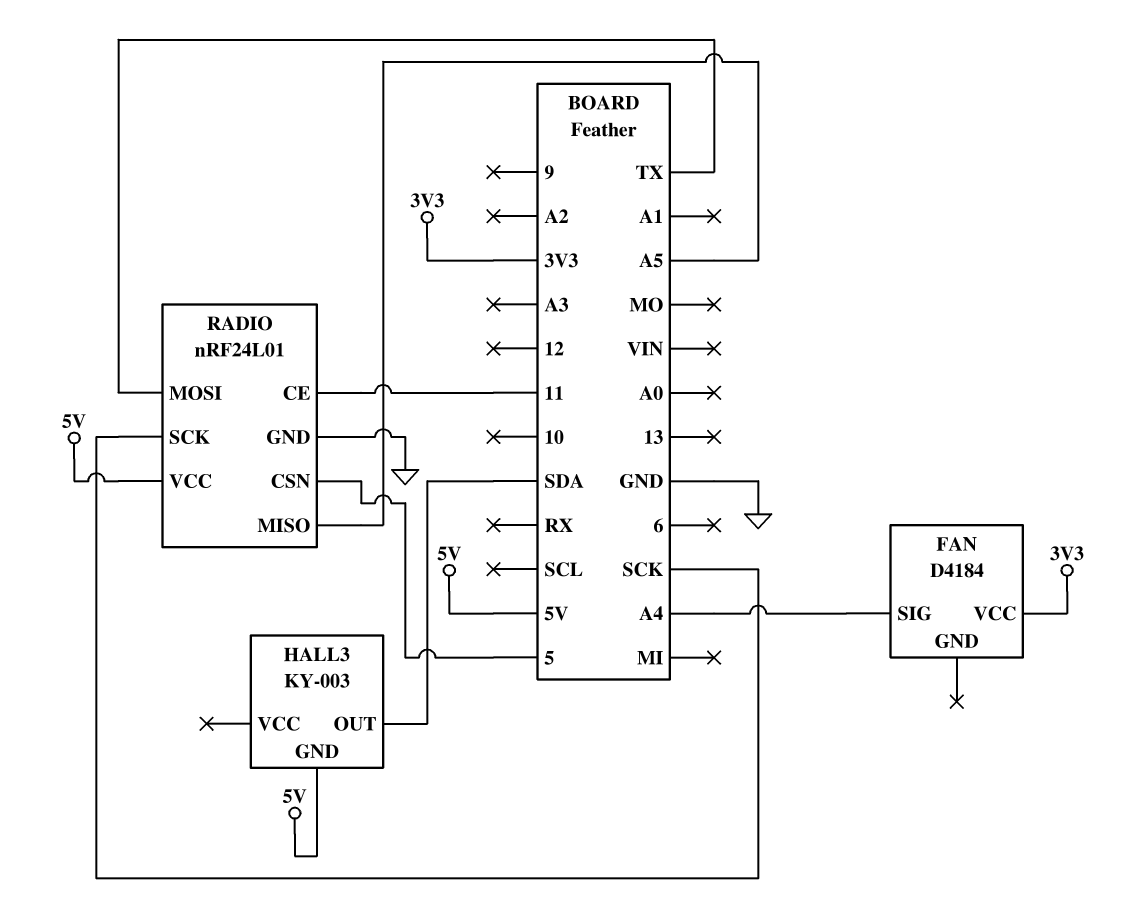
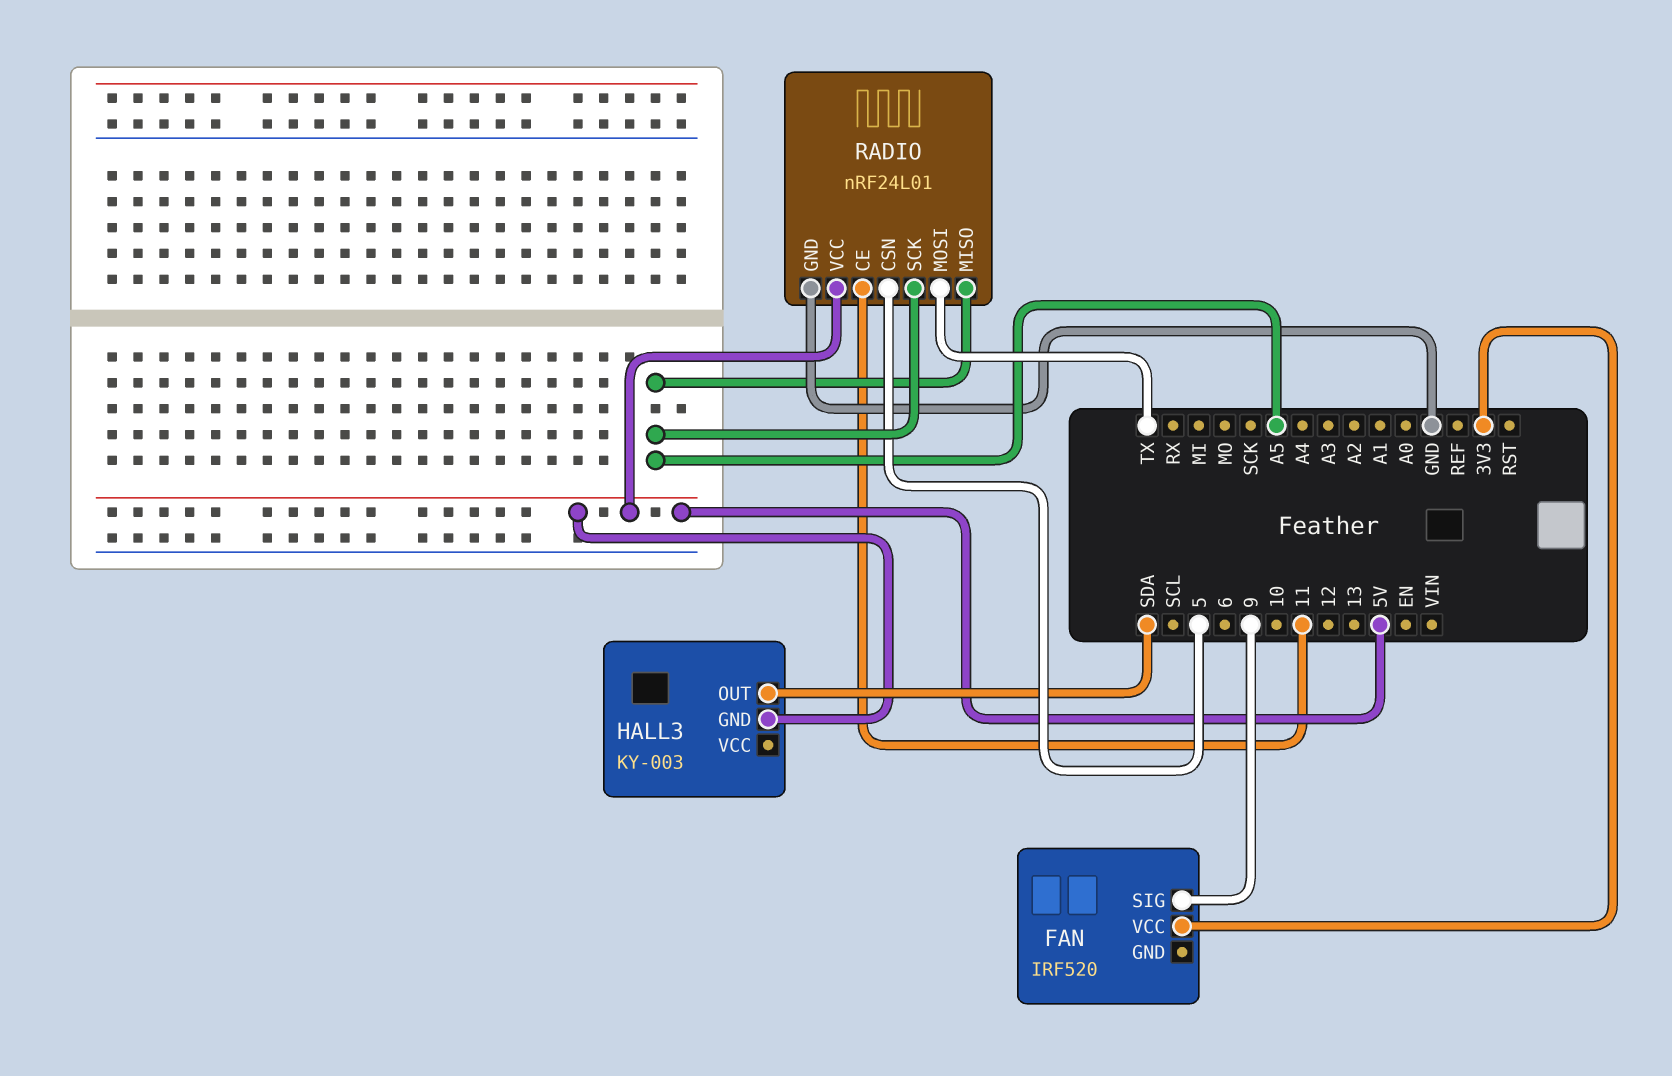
FAN: D4184 -> IRF520
FAN pin SIG: A4 -> 9
RADIO pin SCK: SCK -> A5

